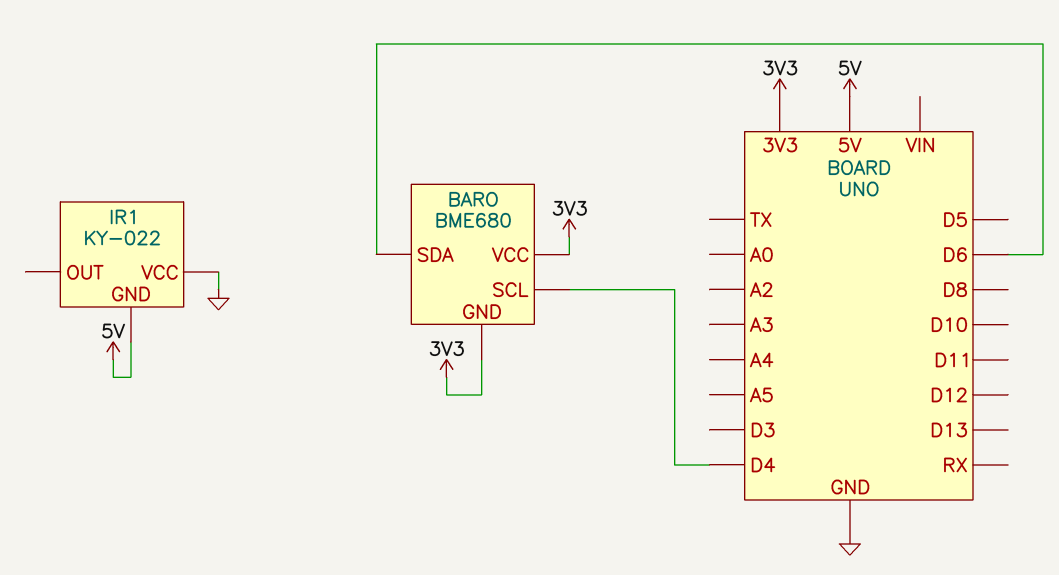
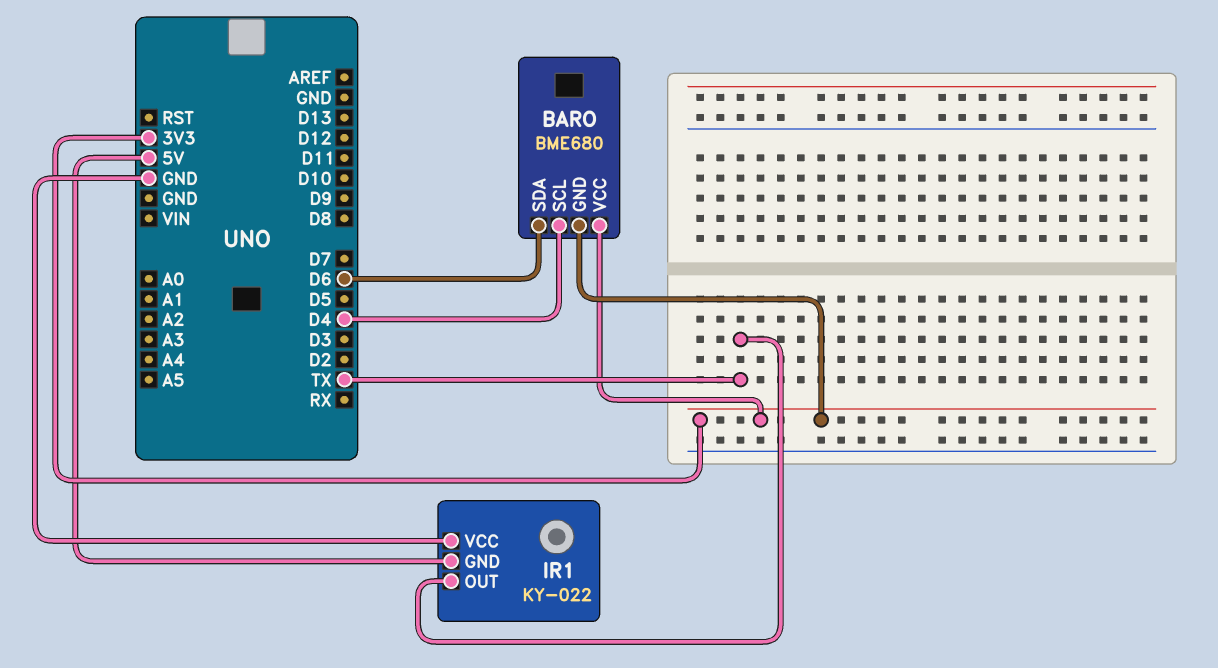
IR1 pin OUT: none -> TX

